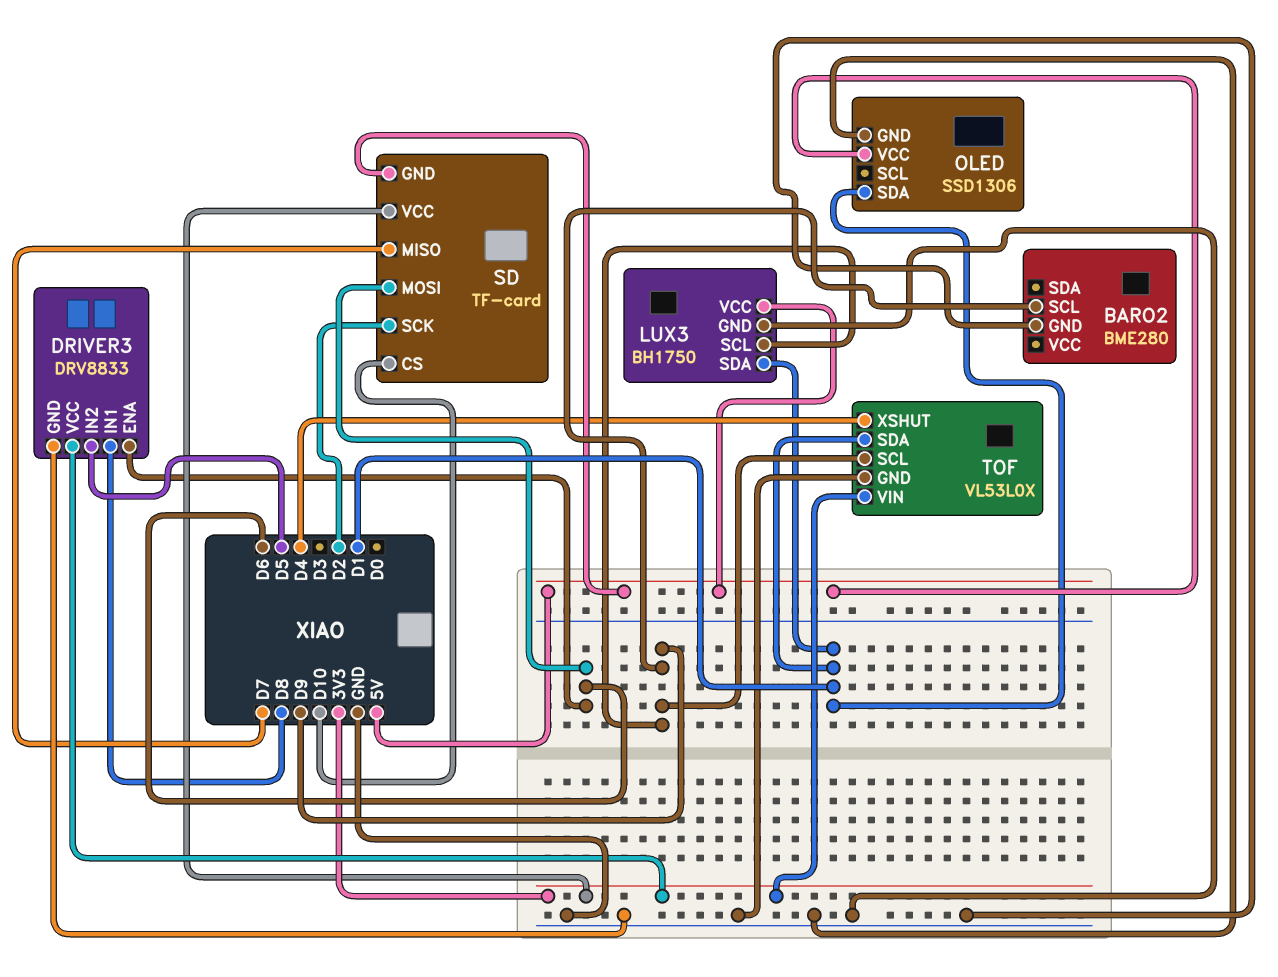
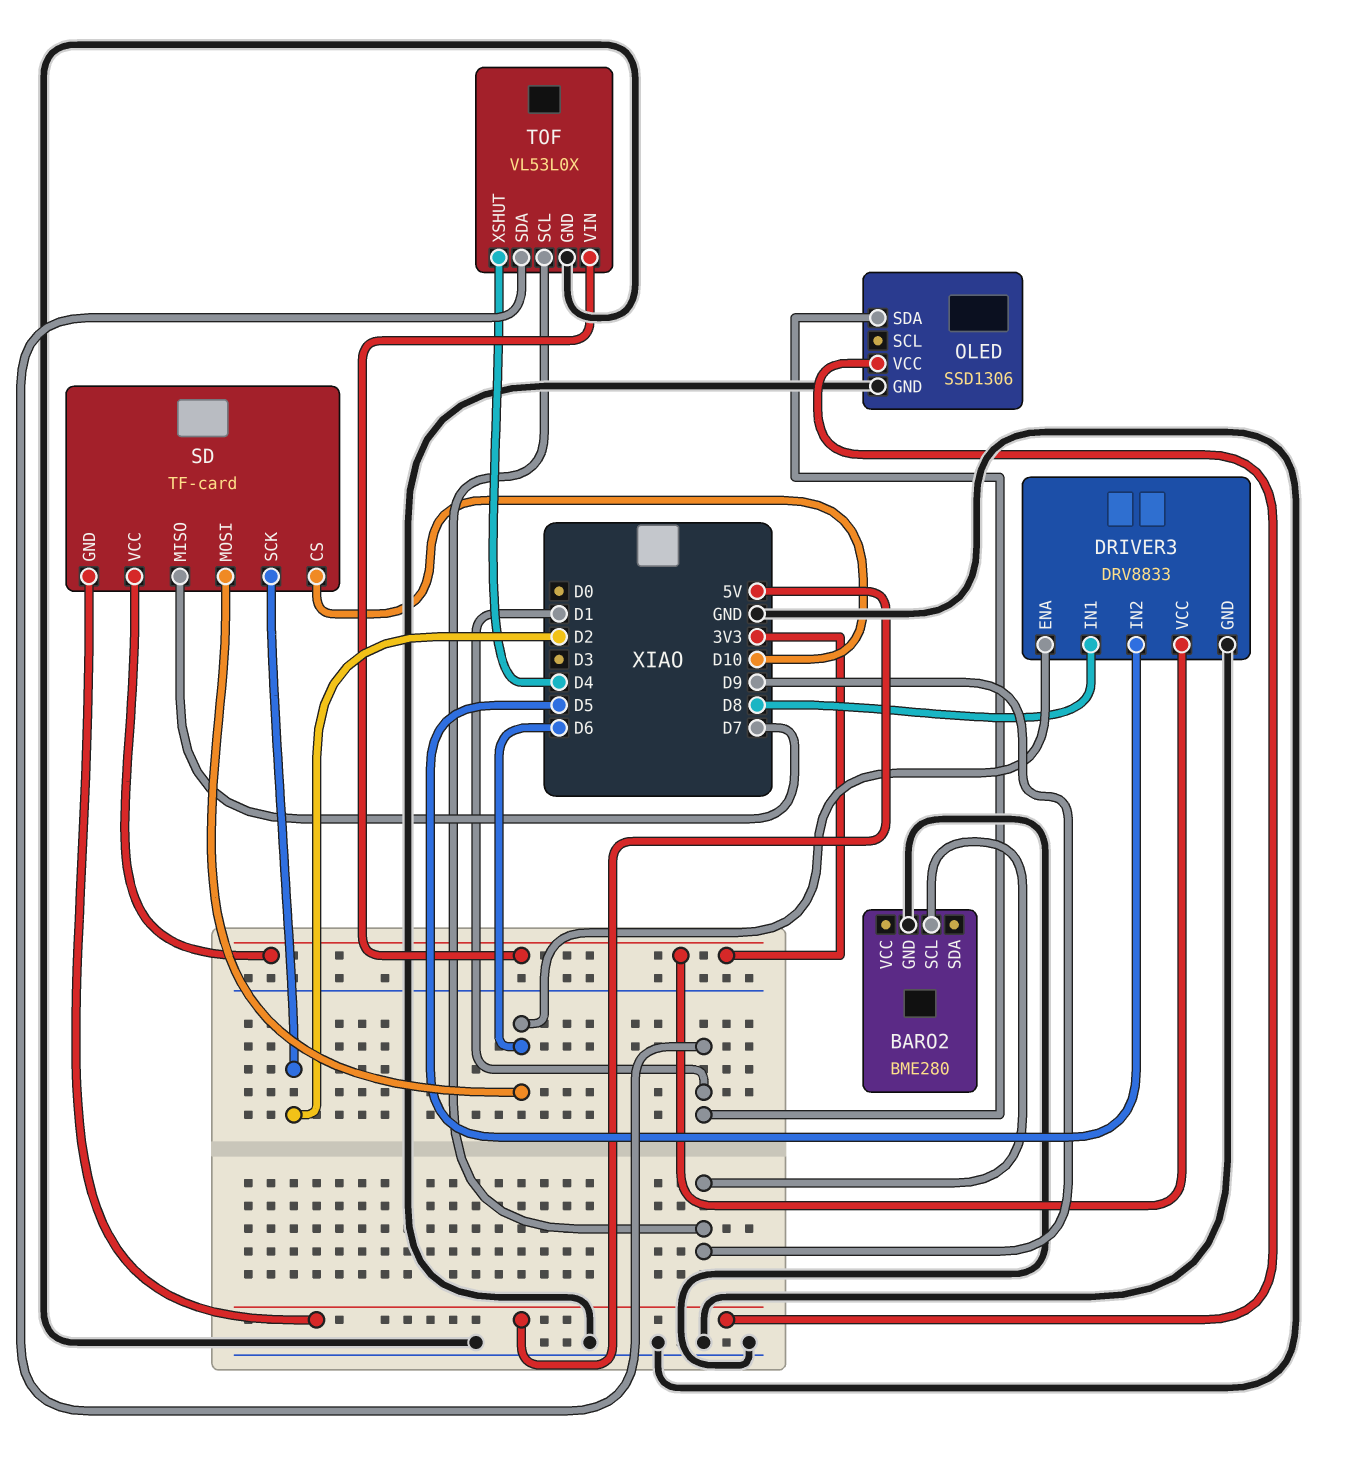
LUX3: BH1750 -> none
LUX3 pin GND: GND -> none
LUX3 pin SCL: D9 -> none
LUX3 pin SDA: D1 -> none
LUX3 pin VCC: 5V -> none

